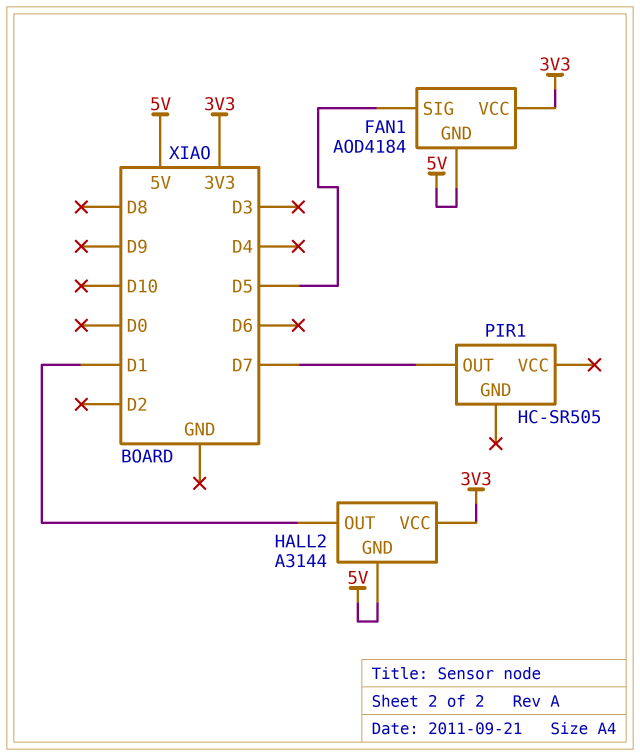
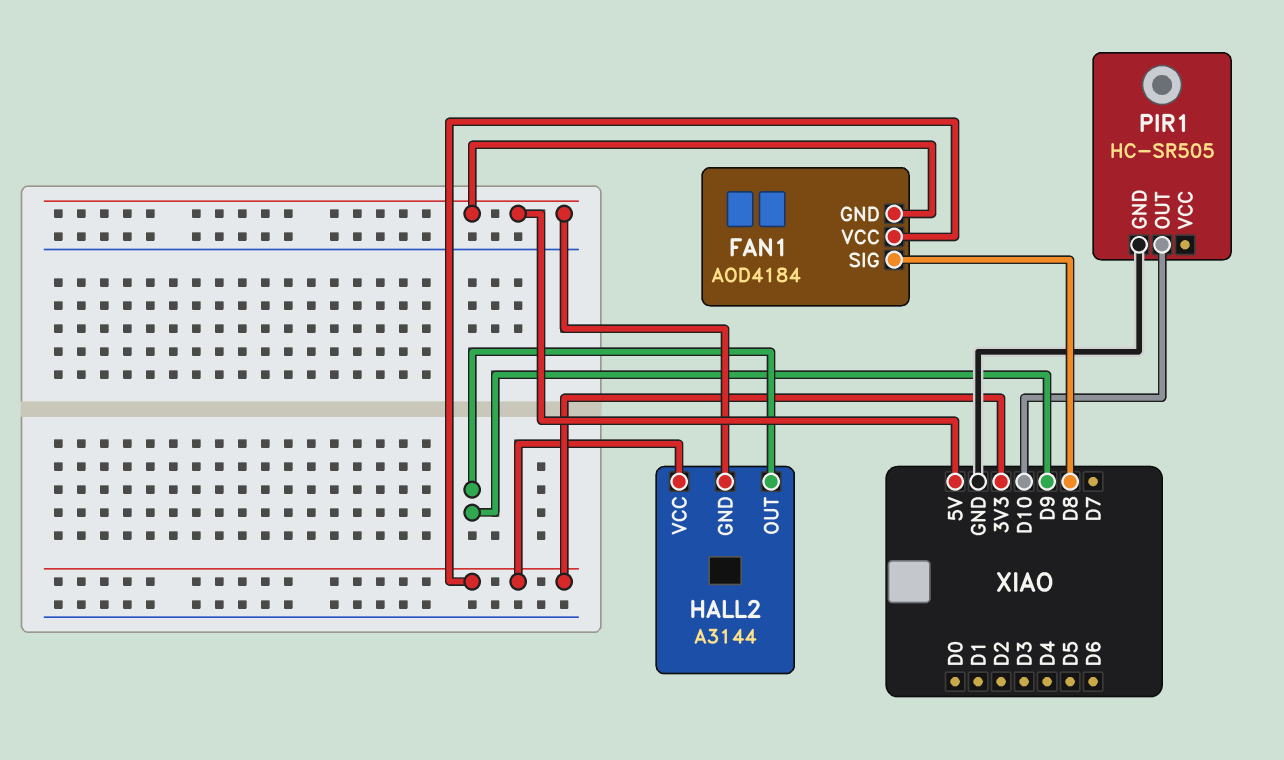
FAN1 pin SIG: D5 -> D8
HALL2 pin OUT: D1 -> D9
PIR1 pin GND: none -> GND
PIR1 pin OUT: D7 -> D10

